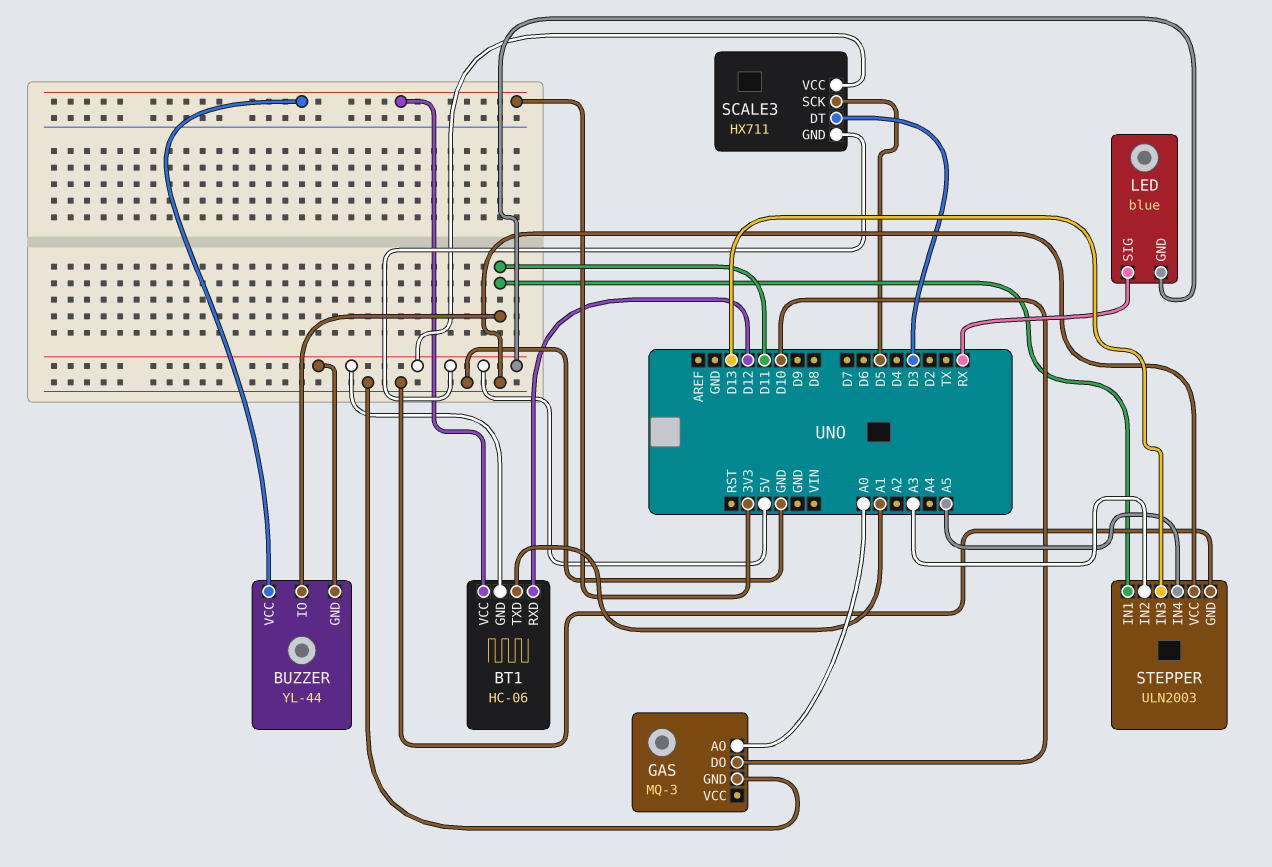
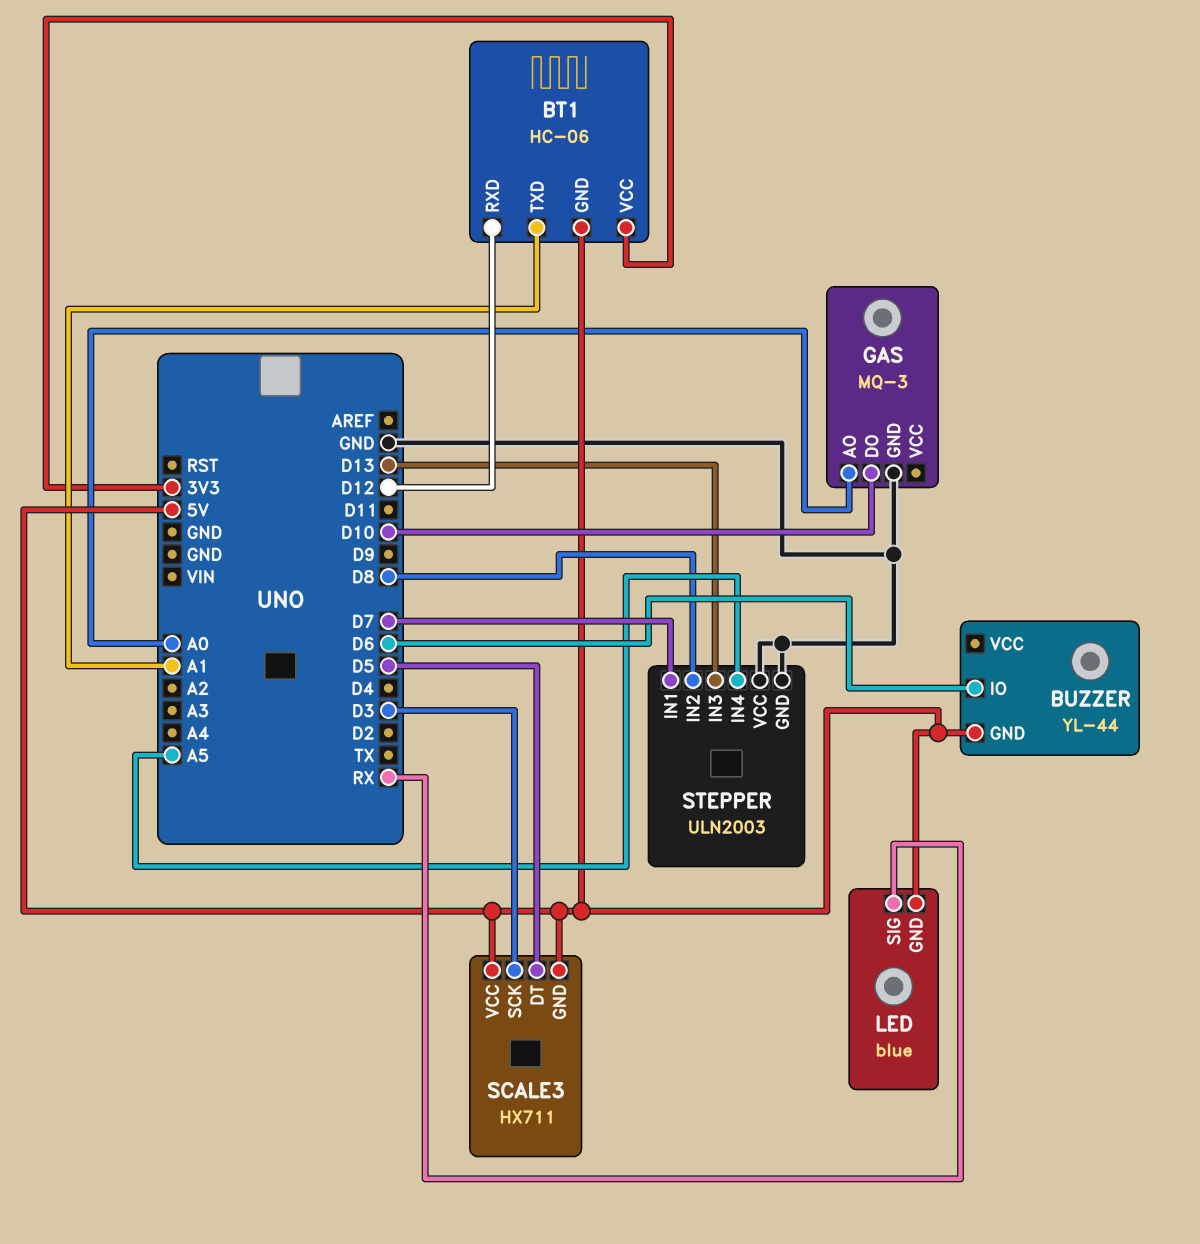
BUZZER pin IO: D11 -> D6
BUZZER pin VCC: 3V3 -> none
SCALE3 pin DT: D3 -> D5
SCALE3 pin SCK: D5 -> D3
STEPPER pin IN1: D11 -> D7
STEPPER pin IN2: A3 -> D8

